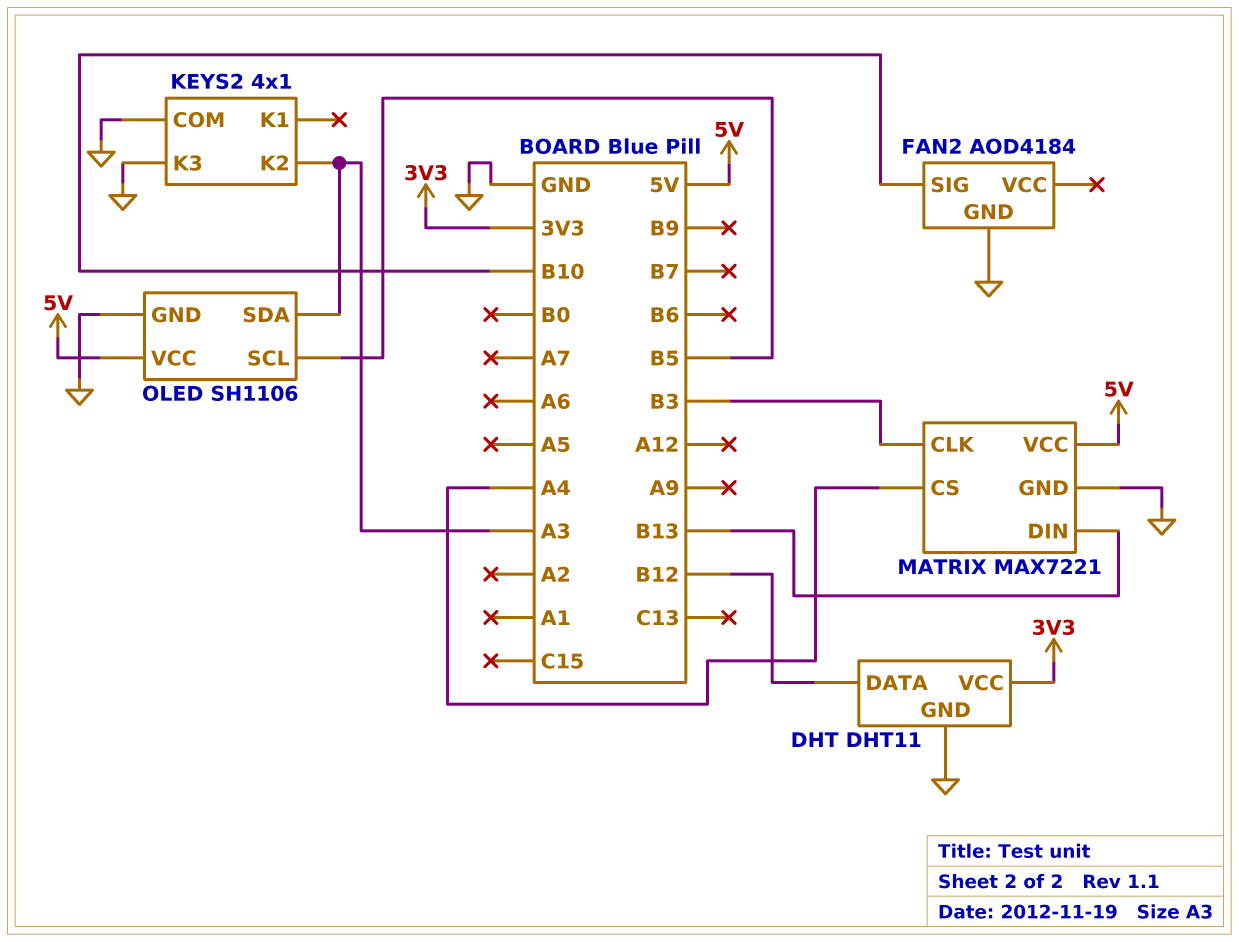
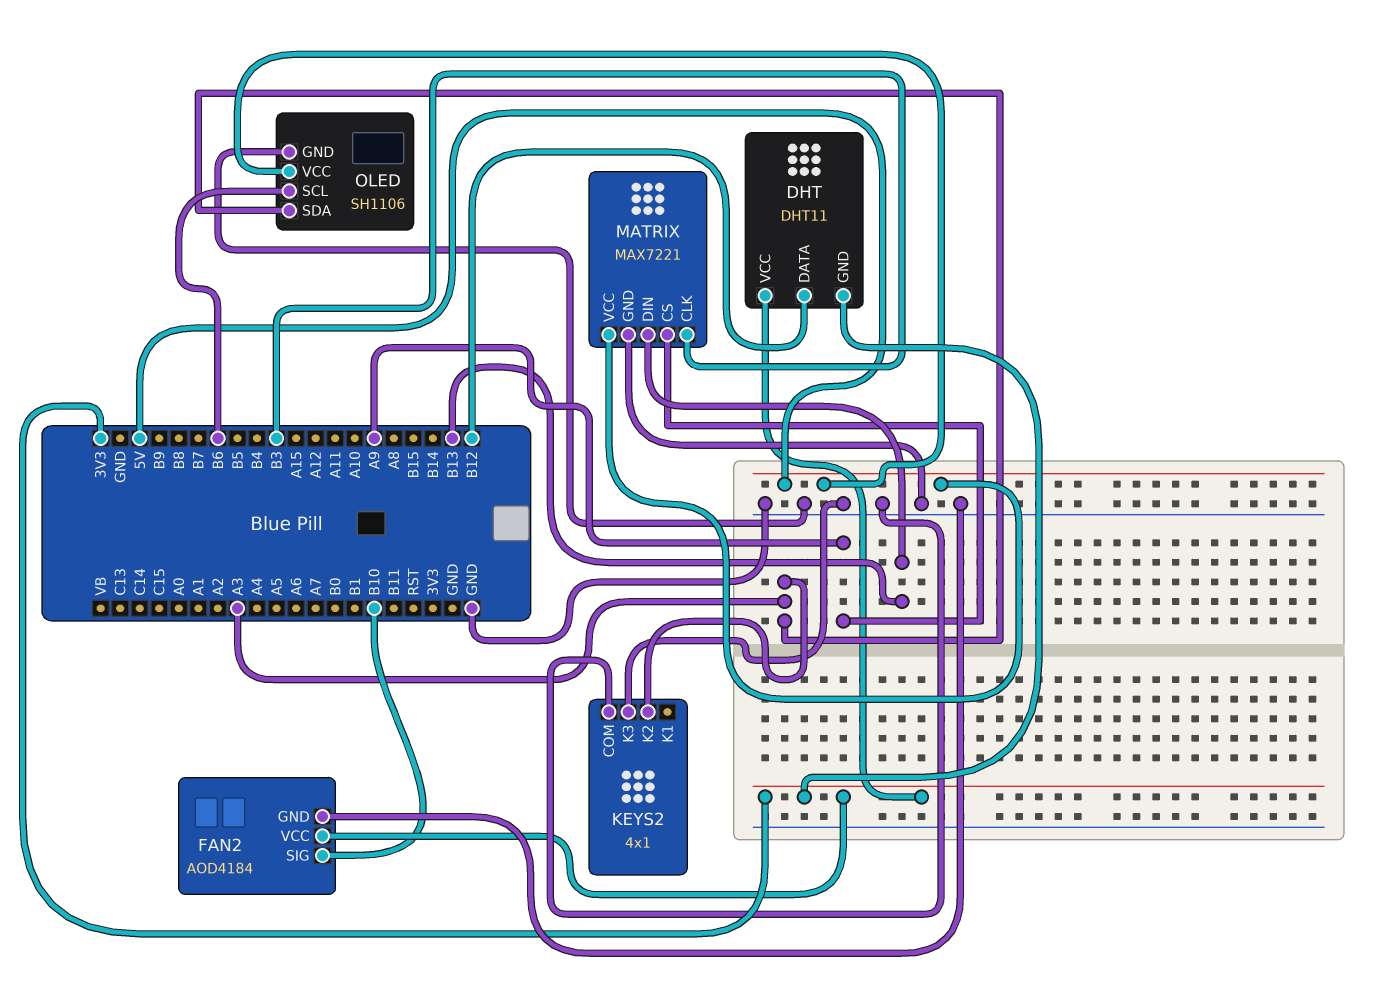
DHT pin GND: GND -> 3V3
FAN2 pin VCC: none -> 3V3
MATRIX pin CS: A4 -> A9
OLED pin SCL: B5 -> B6

